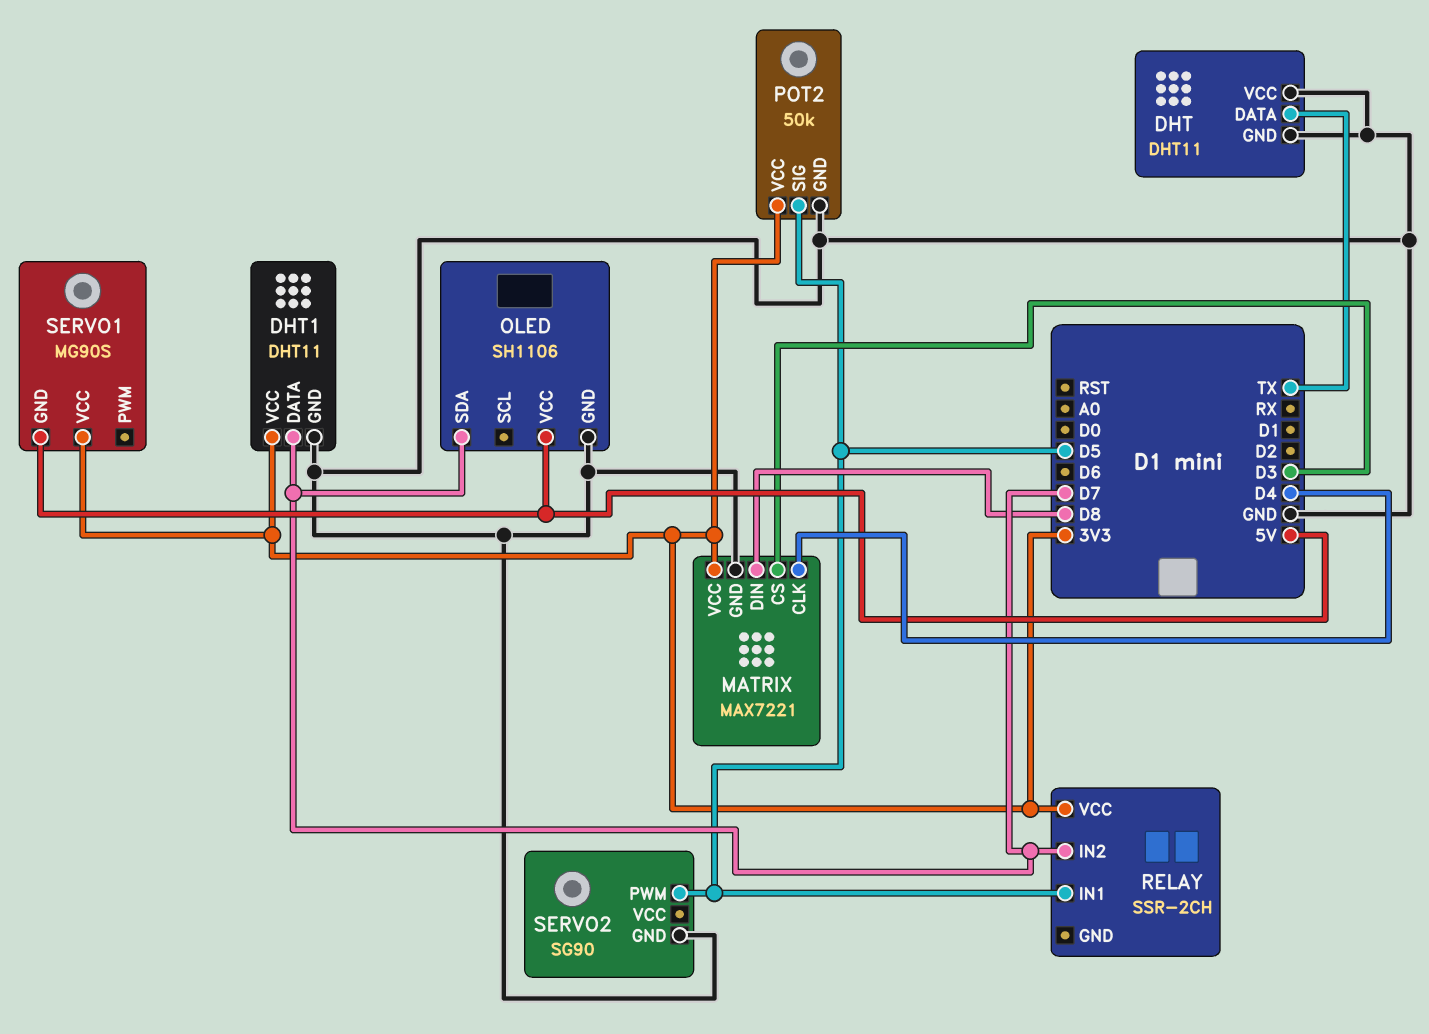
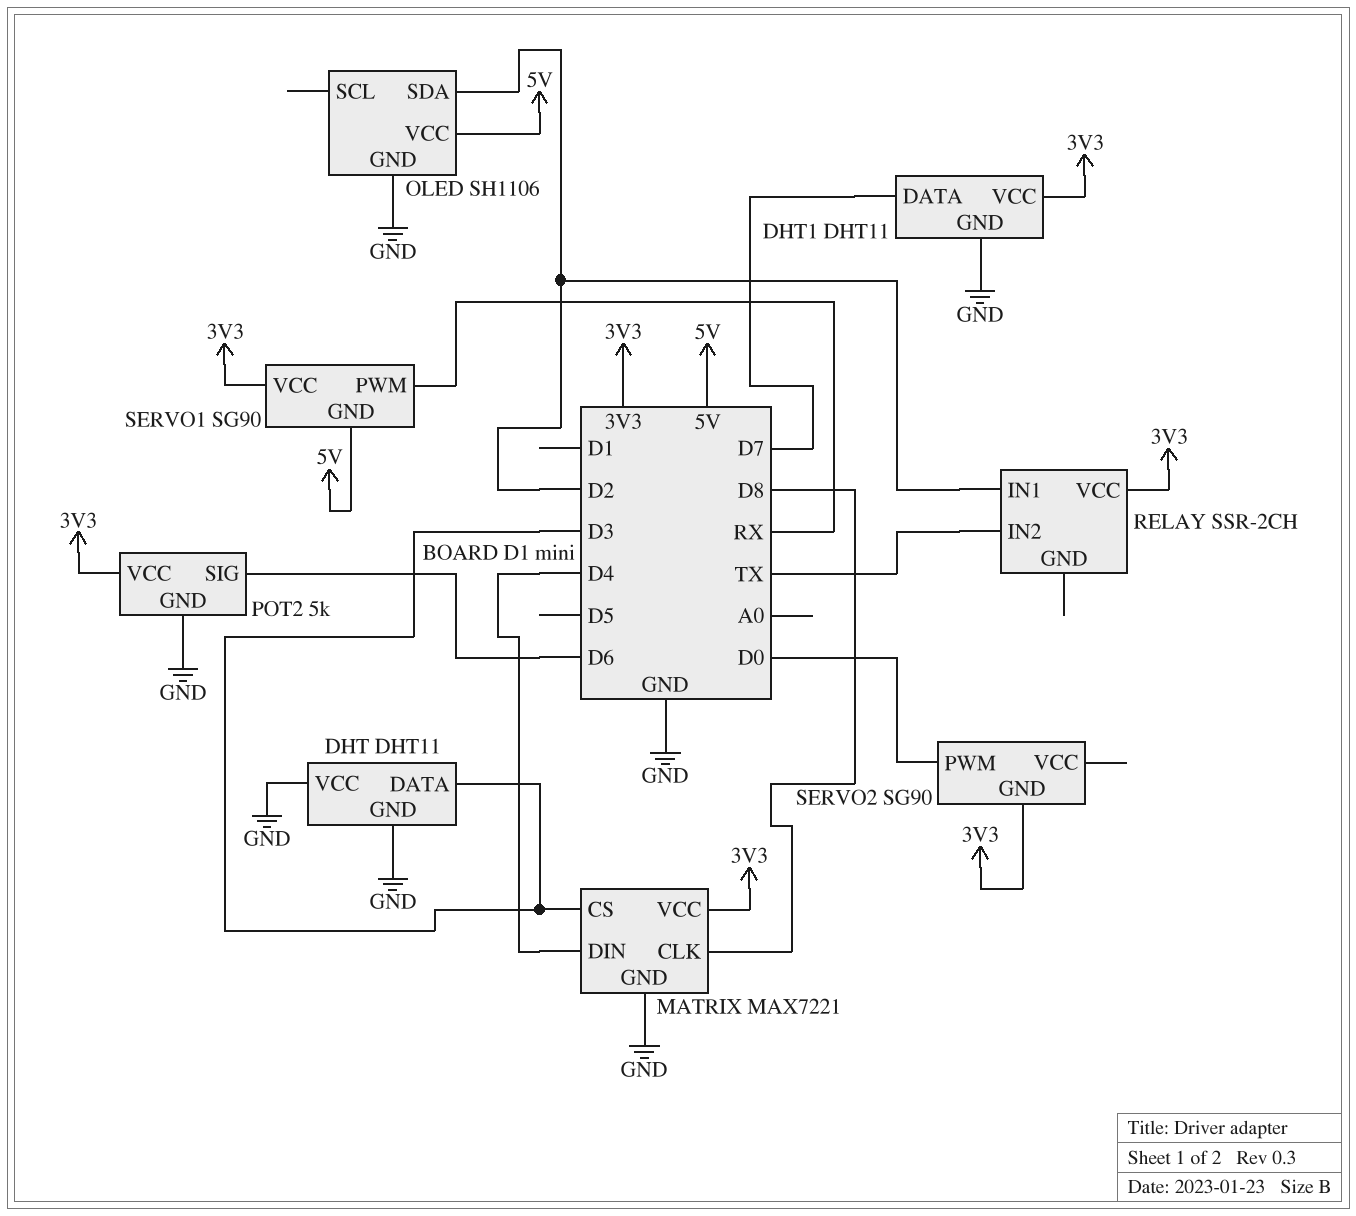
DHT pin DATA: TX -> D3
MATRIX pin CLK: D4 -> D8
MATRIX pin DIN: D8 -> D4
OLED pin SDA: D7 -> D2
POT2: 50k -> 5k
POT2 pin SIG: D5 -> D6
RELAY pin IN1: D5 -> D2
RELAY pin IN2: D7 -> TX
SERVO1: MG90S -> SG90
SERVO1 pin PWM: none -> RX
SERVO2 pin GND: GND -> 3V3
SERVO2 pin PWM: D5 -> D0

